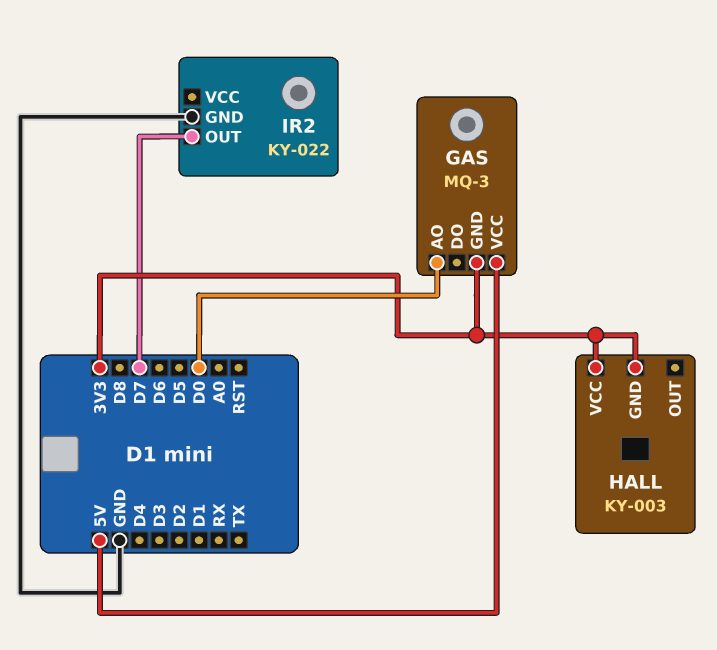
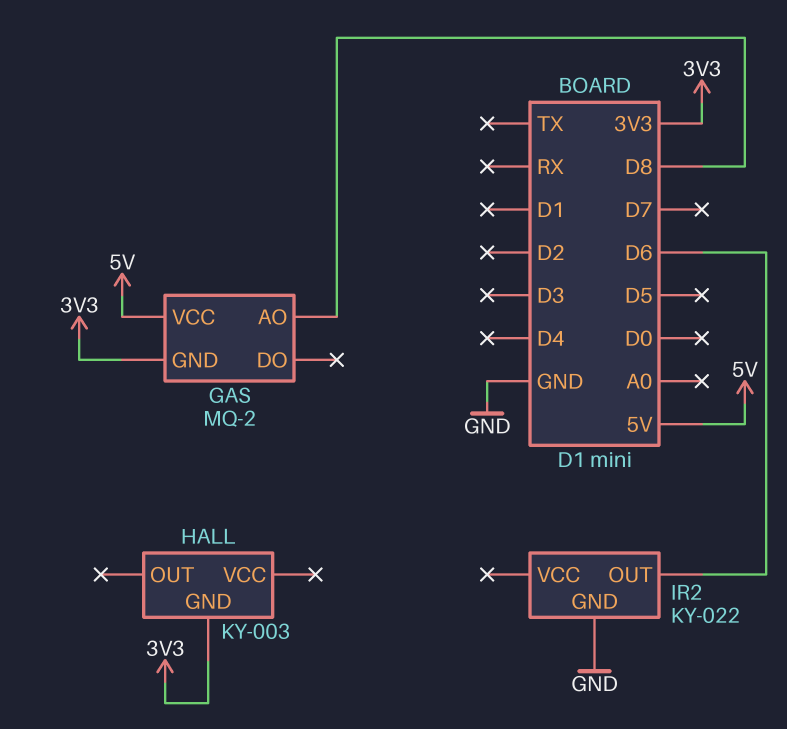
GAS: MQ-3 -> MQ-2
GAS pin AO: D0 -> D8
HALL pin VCC: 3V3 -> none
IR2 pin OUT: D7 -> D6

